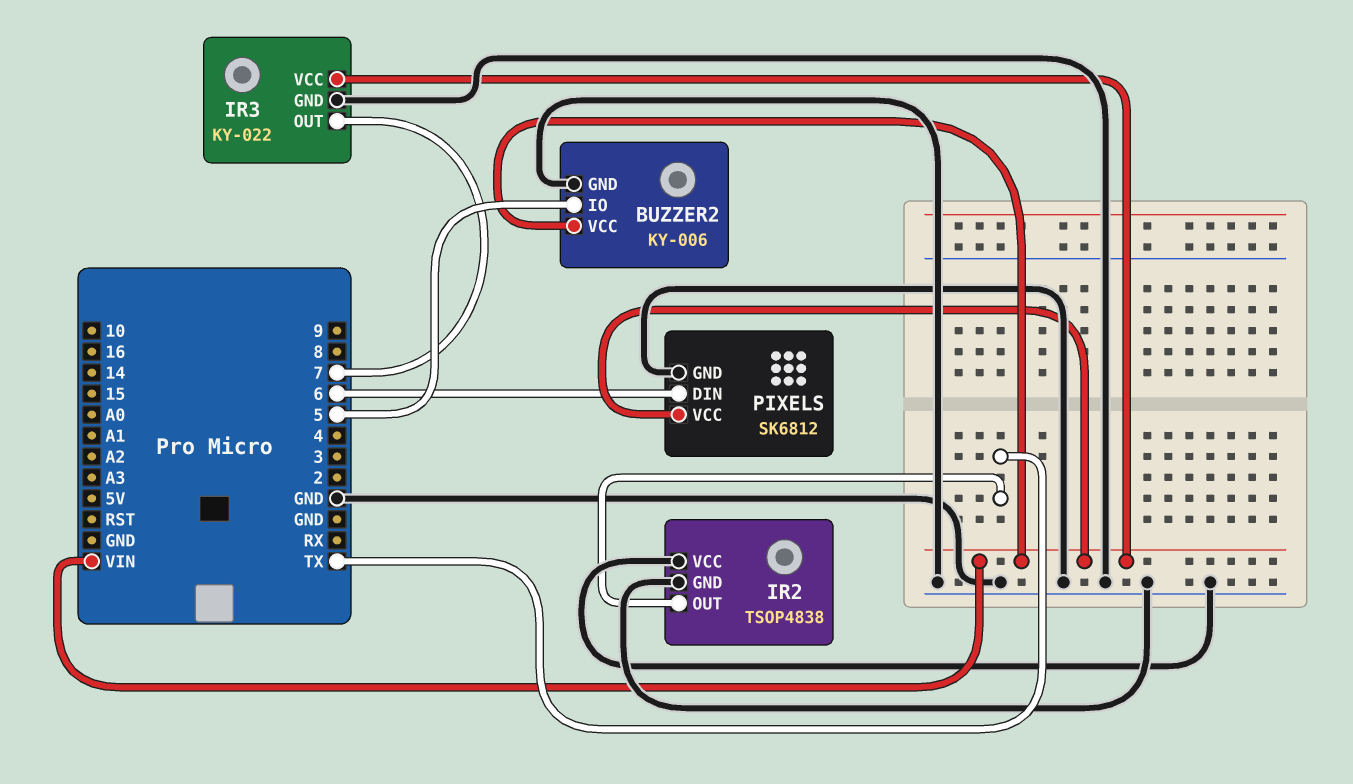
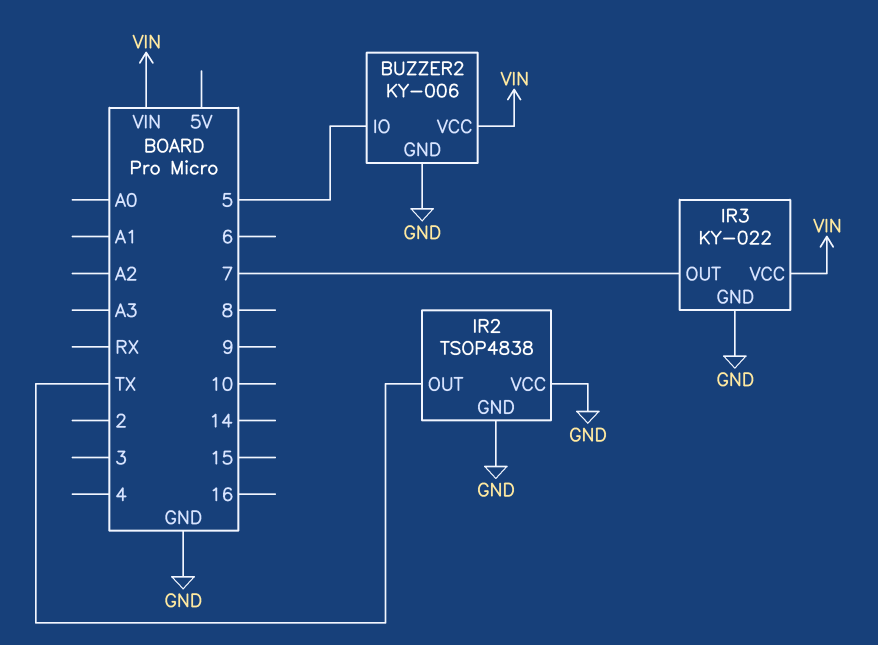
PIXELS: SK6812 -> none
PIXELS pin DIN: 6 -> none
PIXELS pin GND: GND -> none
PIXELS pin VCC: VIN -> none

